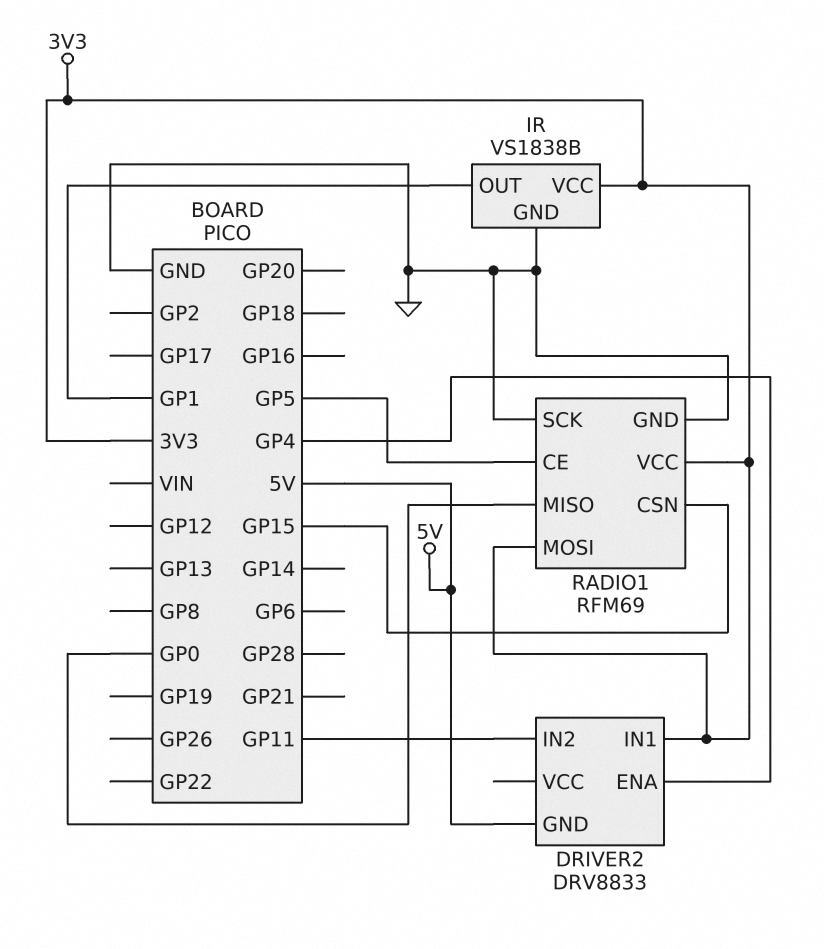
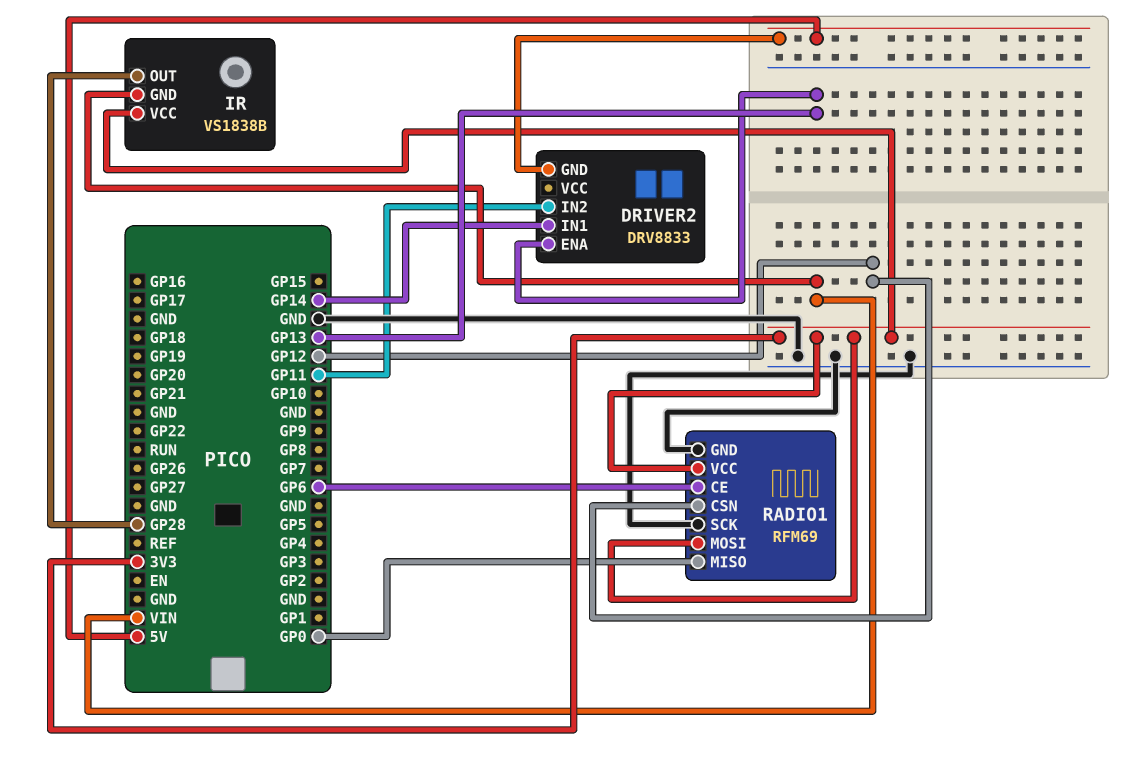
DRIVER2 pin ENA: GP4 -> GP13
DRIVER2 pin IN1: 3V3 -> GP14
IR pin GND: GND -> VIN
IR pin OUT: GP1 -> GP28
RADIO1 pin CE: GP5 -> GP6
RADIO1 pin CSN: GP15 -> GP12

